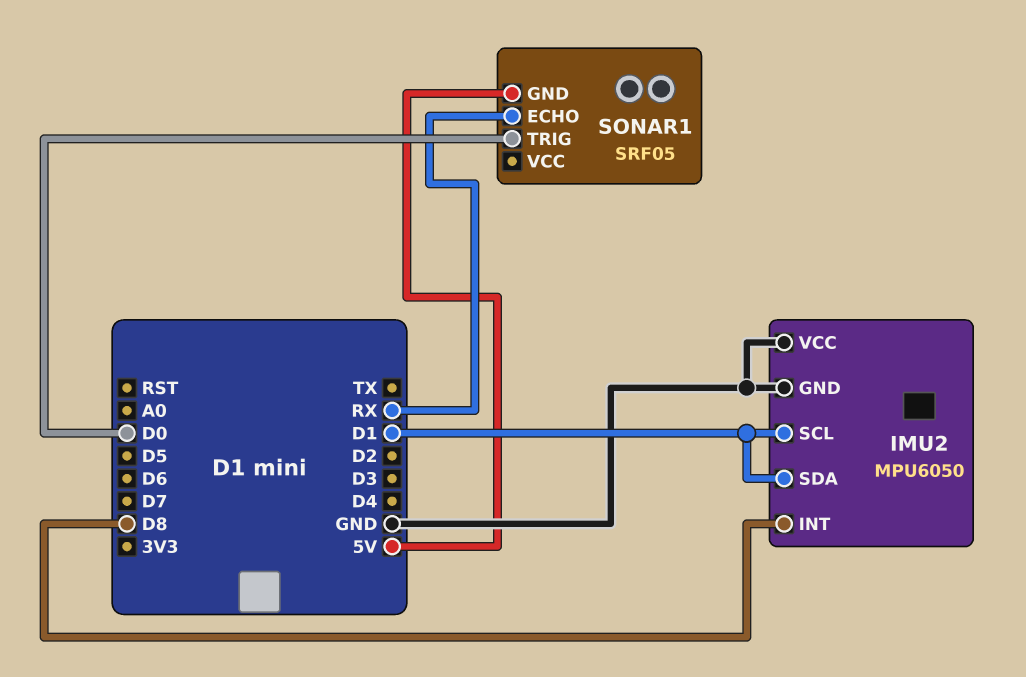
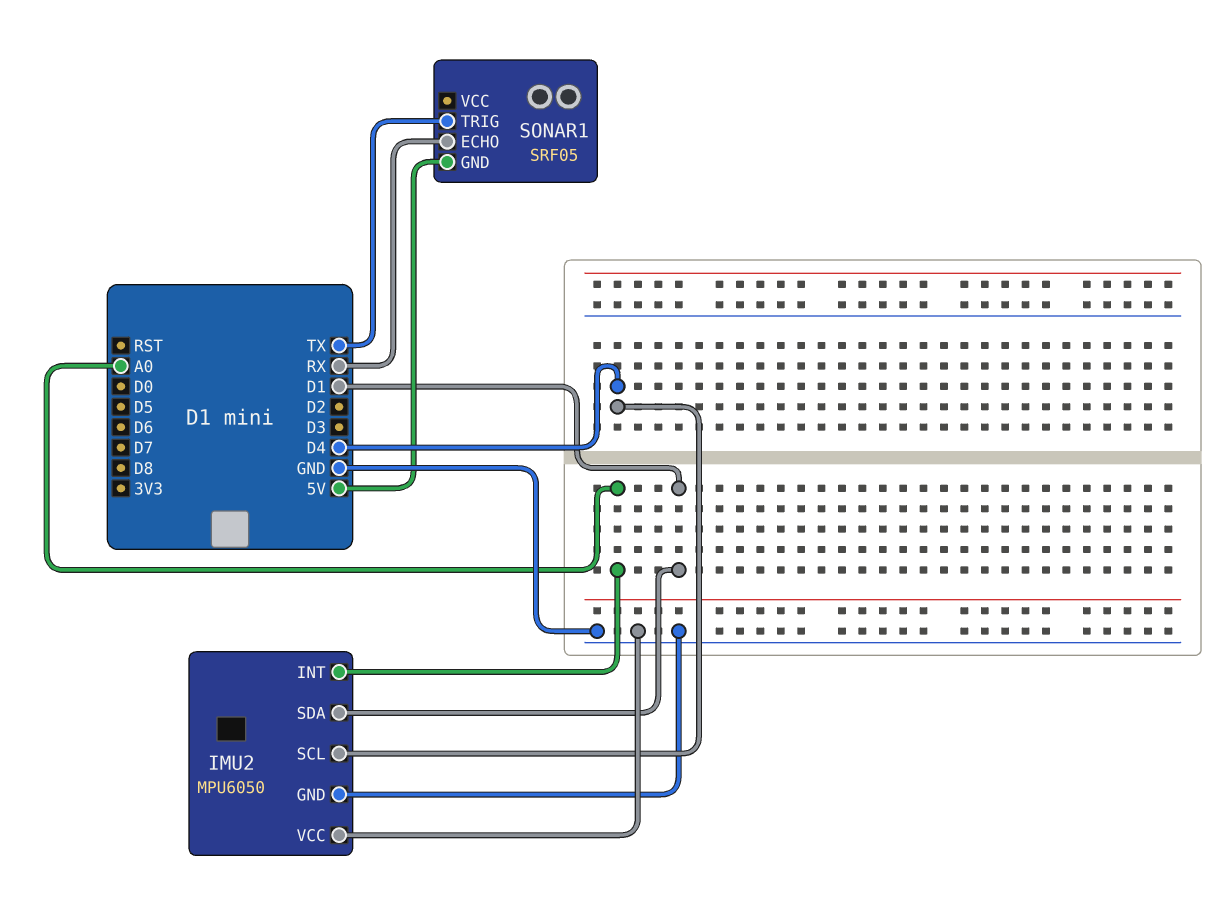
IMU2 pin INT: D8 -> A0
IMU2 pin SCL: D1 -> D4
SONAR1 pin TRIG: D0 -> TX

